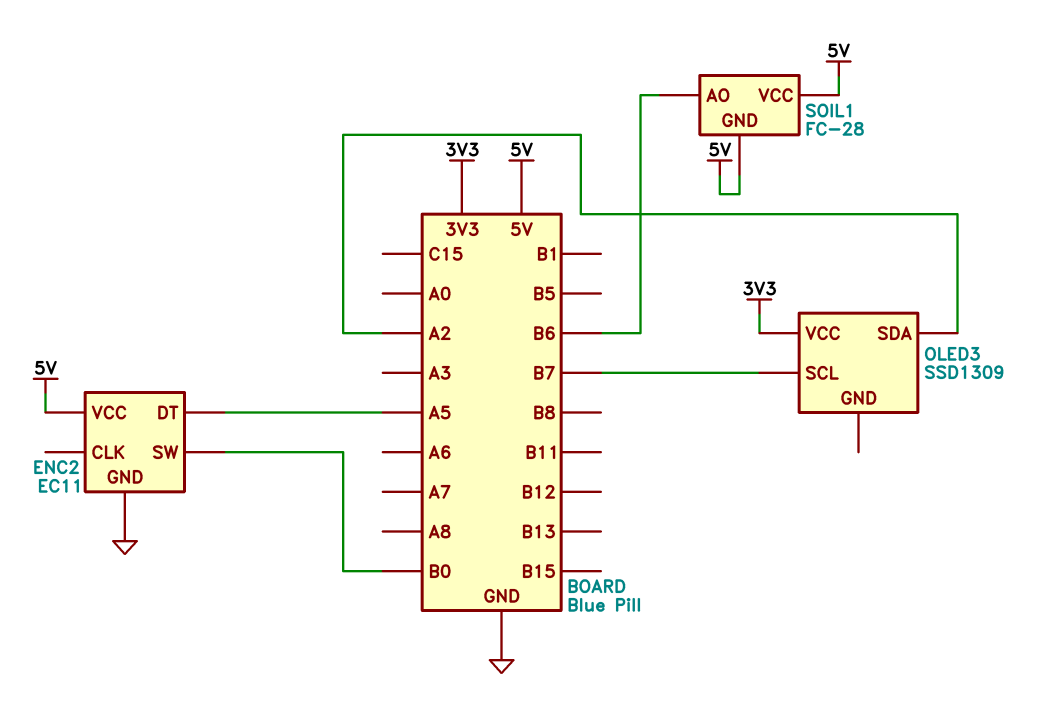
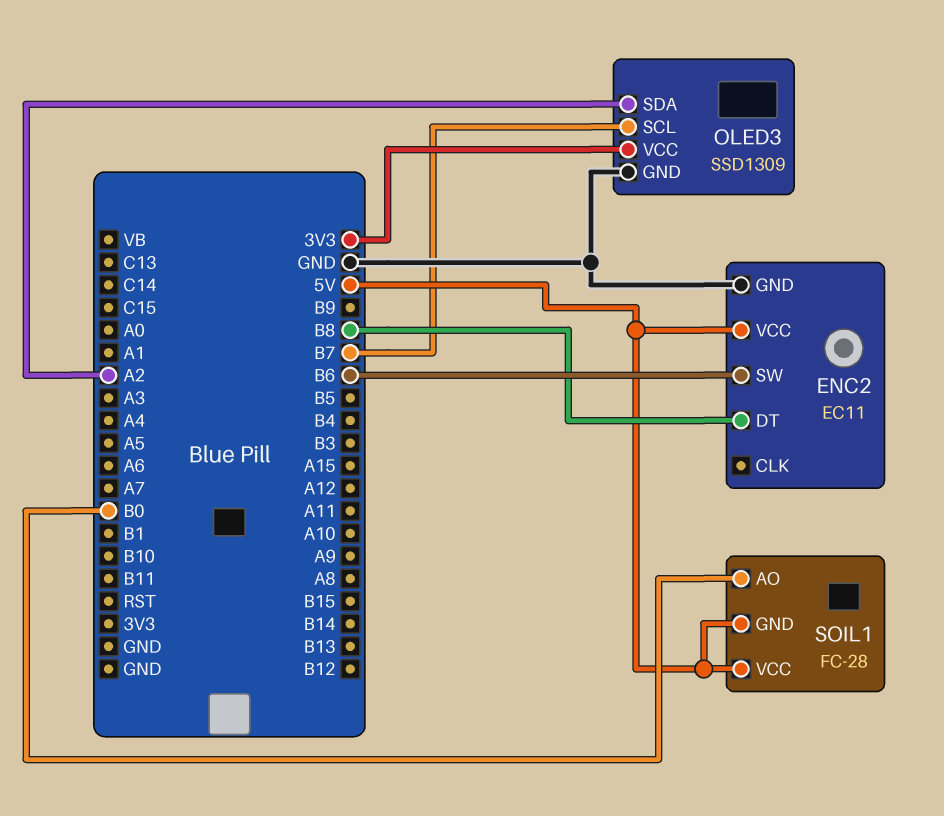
ENC2 pin DT: A5 -> B8
ENC2 pin SW: B0 -> B6
OLED3 pin GND: none -> GND
SOIL1 pin AO: B6 -> B0

